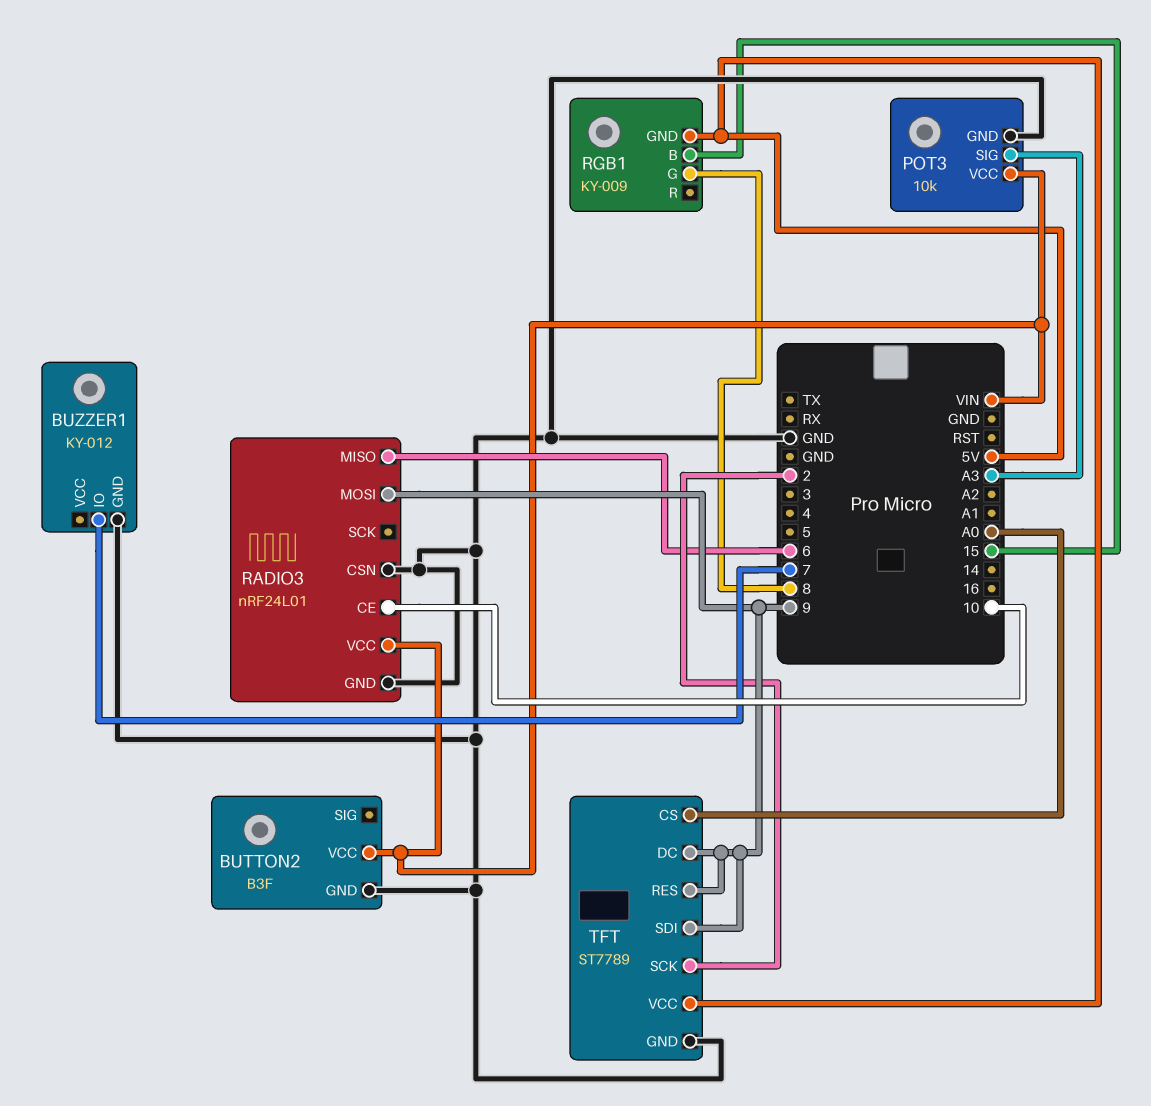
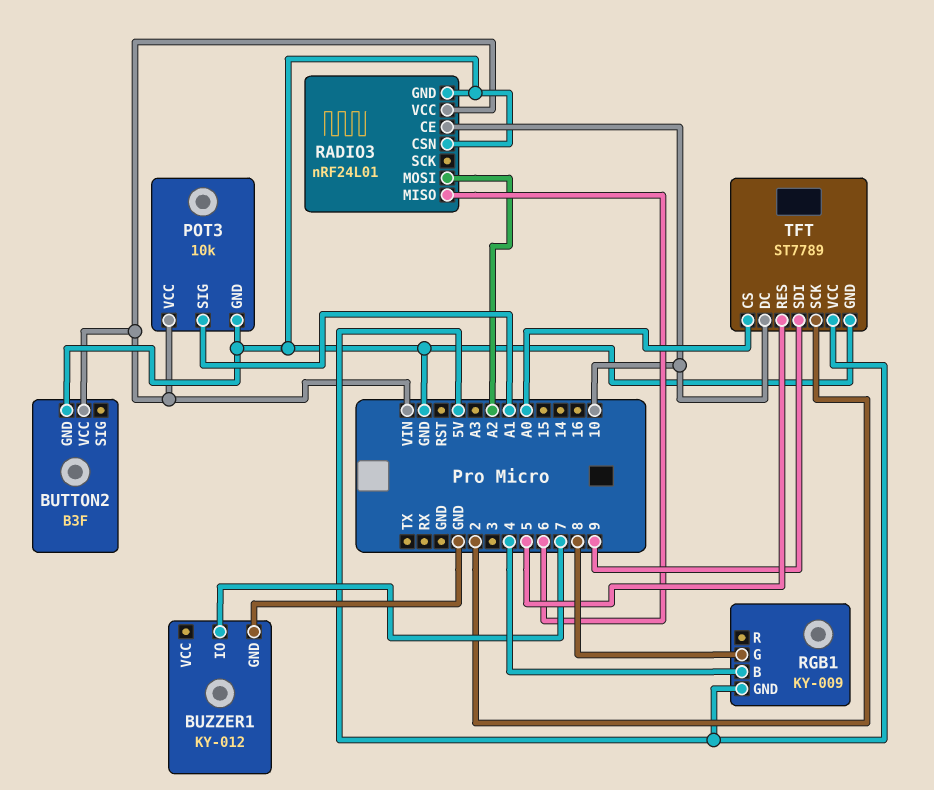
POT3 pin SIG: A3 -> A1
RADIO3 pin MOSI: 9 -> A2
RGB1 pin B: 15 -> 4
TFT pin DC: 9 -> 10
TFT pin RES: 9 -> 5

